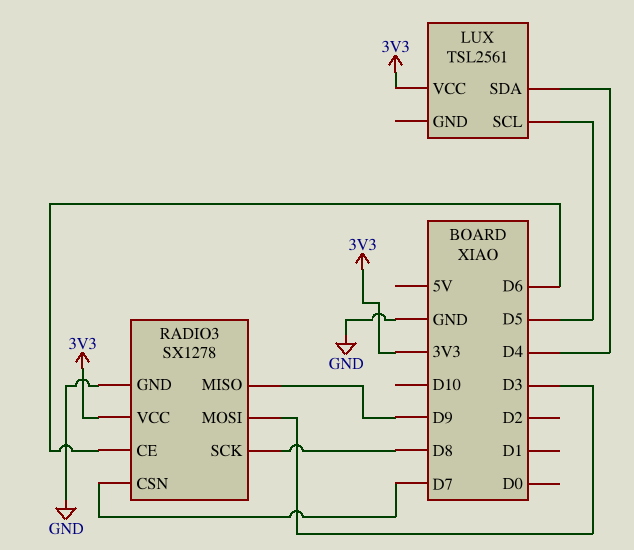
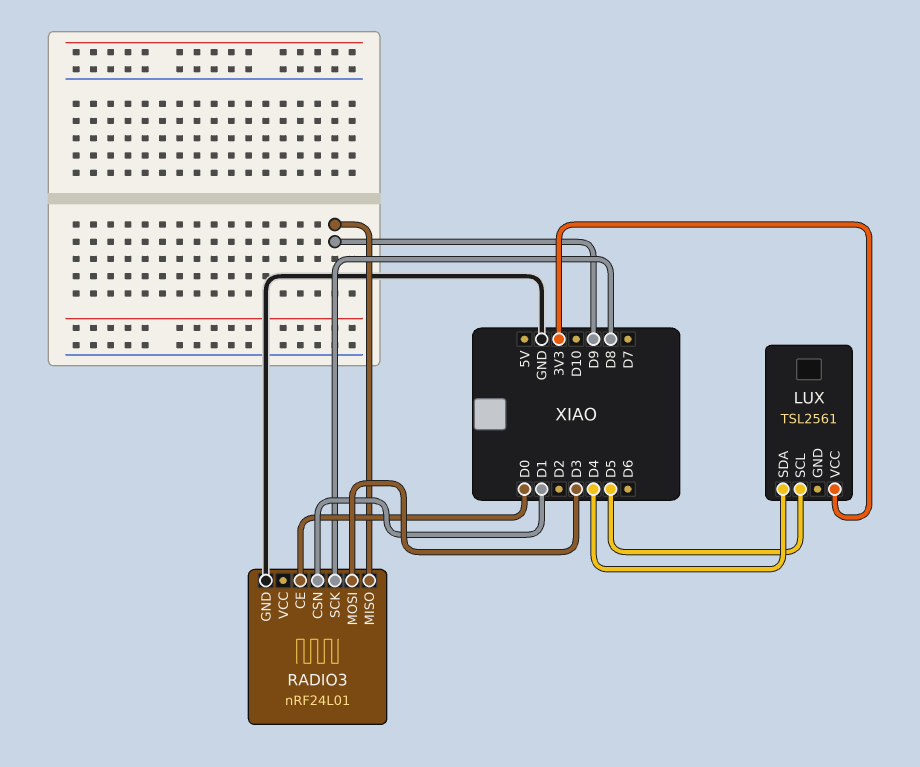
RADIO3: SX1278 -> nRF24L01
RADIO3 pin CE: D6 -> D0
RADIO3 pin CSN: D7 -> D1
RADIO3 pin VCC: 3V3 -> none

